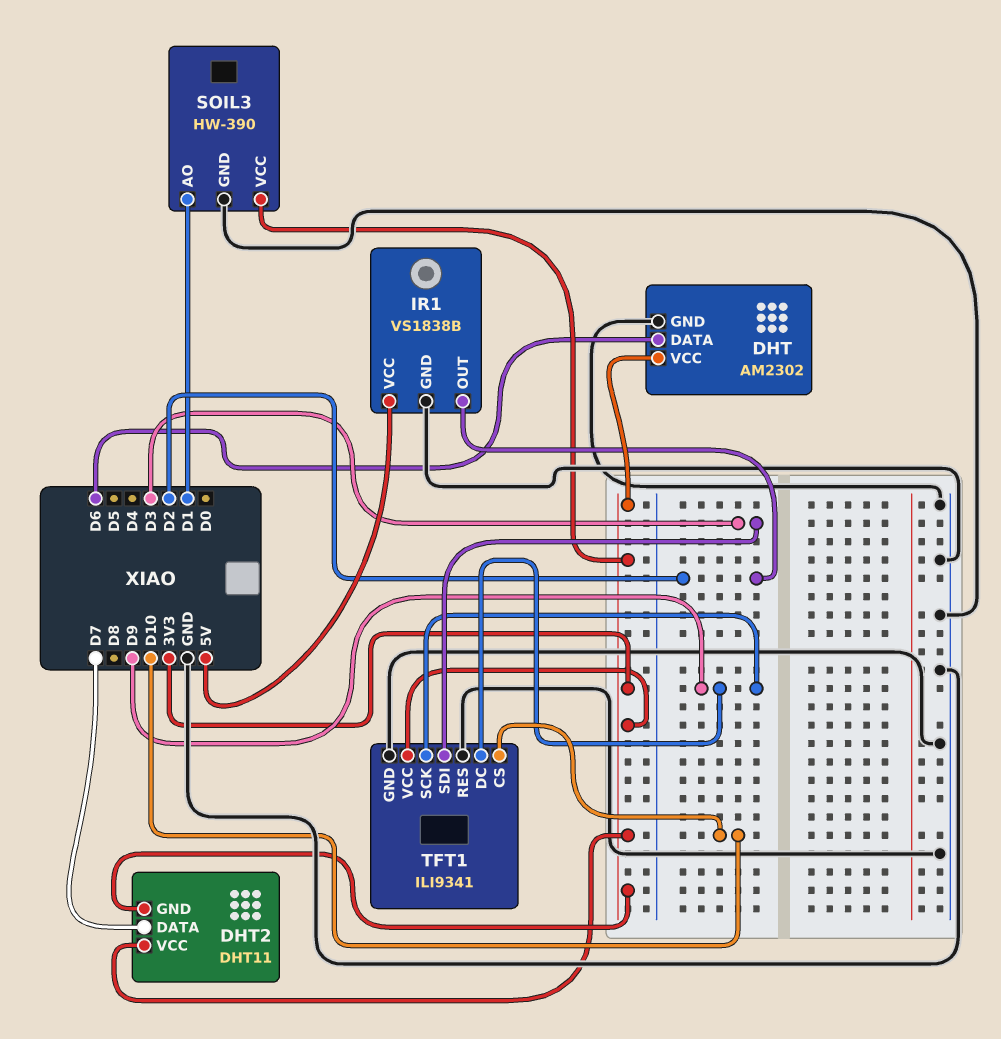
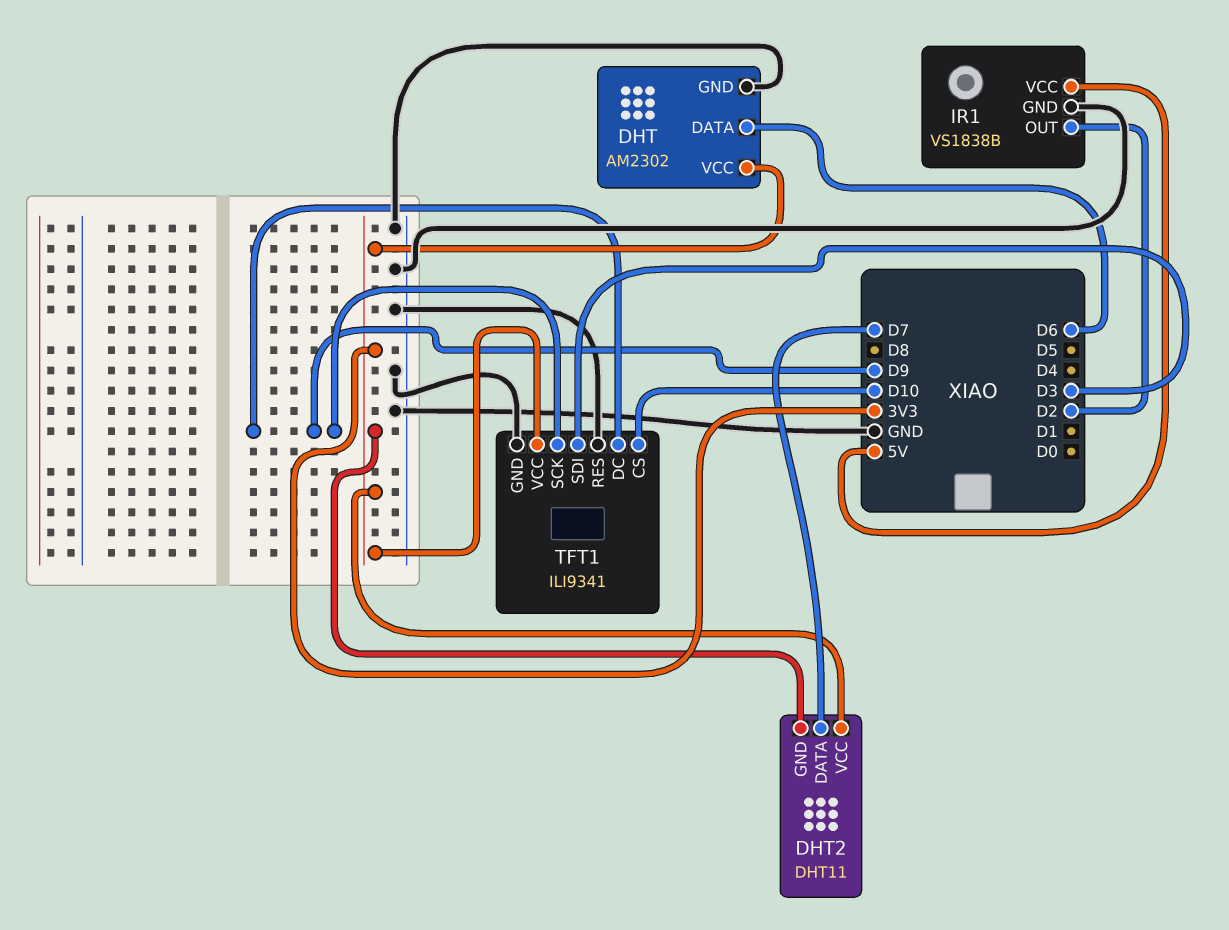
SOIL3: HW-390 -> none
SOIL3 pin AO: D1 -> none
SOIL3 pin GND: GND -> none
SOIL3 pin VCC: 3V3 -> none

